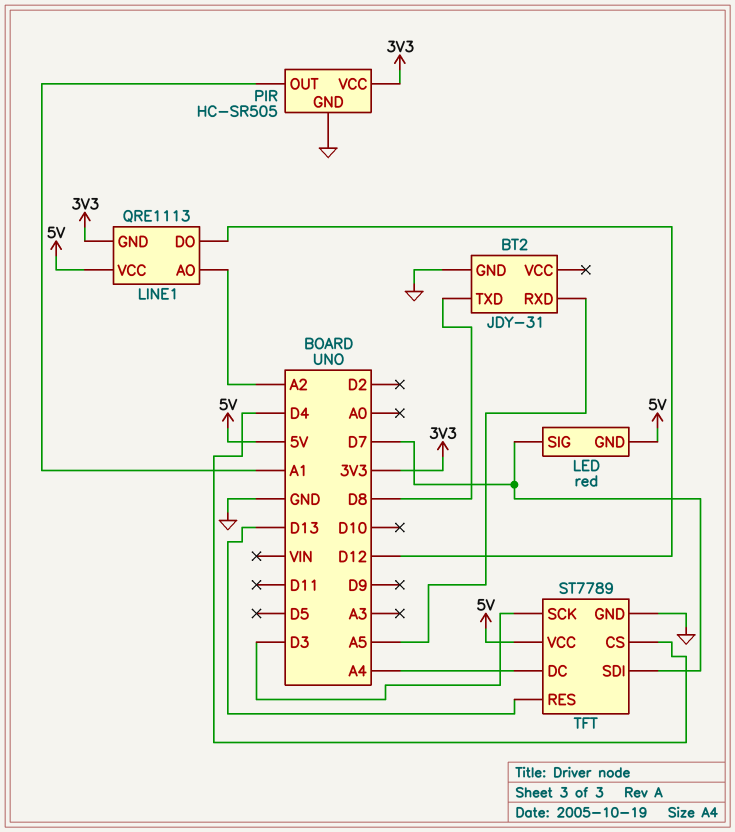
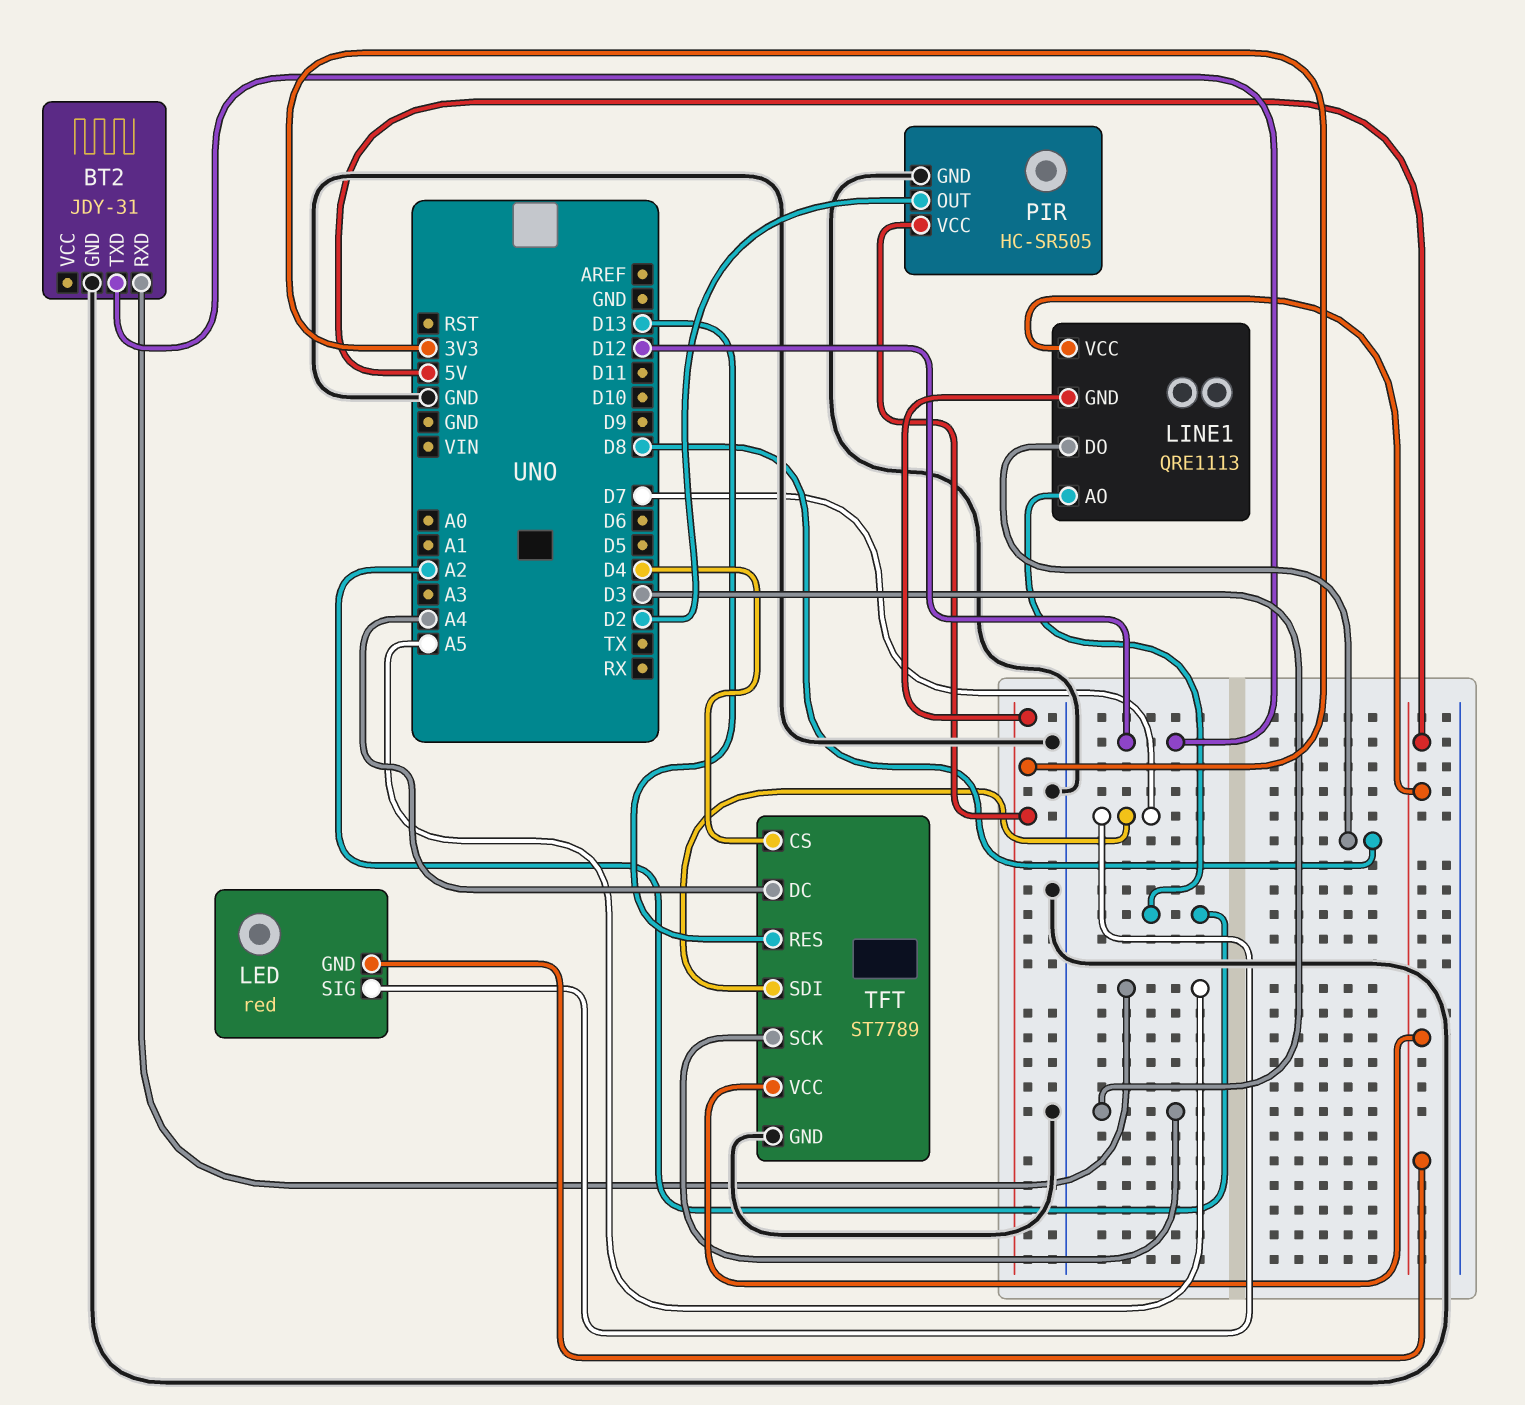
BT2 pin TXD: D8 -> D12
LINE1 pin DO: D12 -> D8
PIR pin OUT: A1 -> D2

